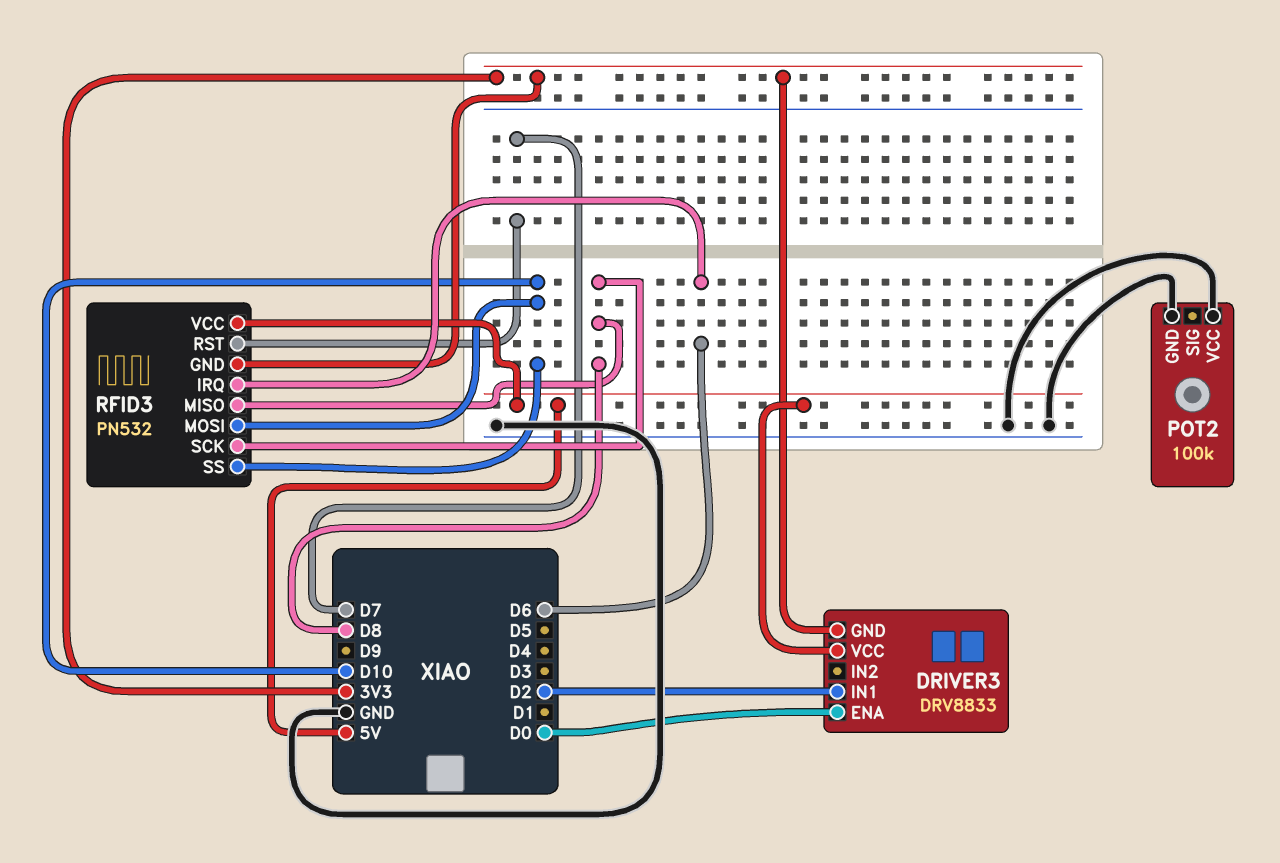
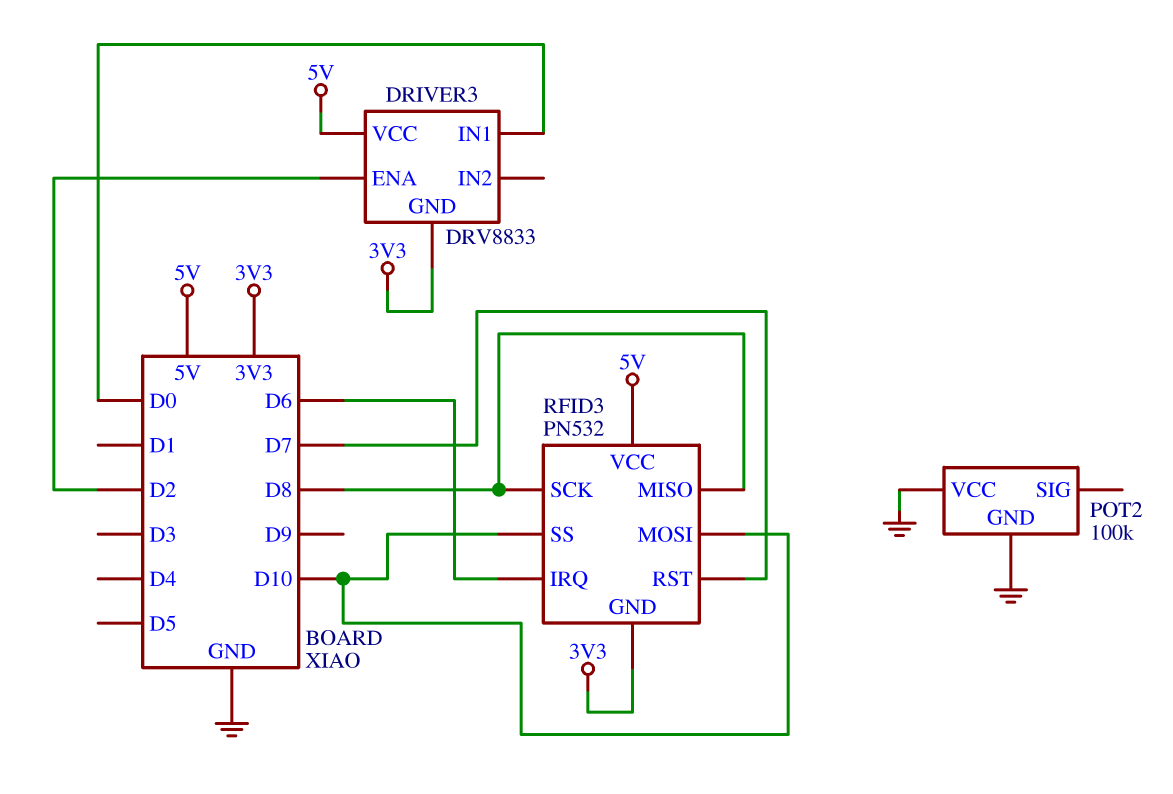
DRIVER3 pin ENA: D0 -> D2
DRIVER3 pin IN1: D2 -> D0

